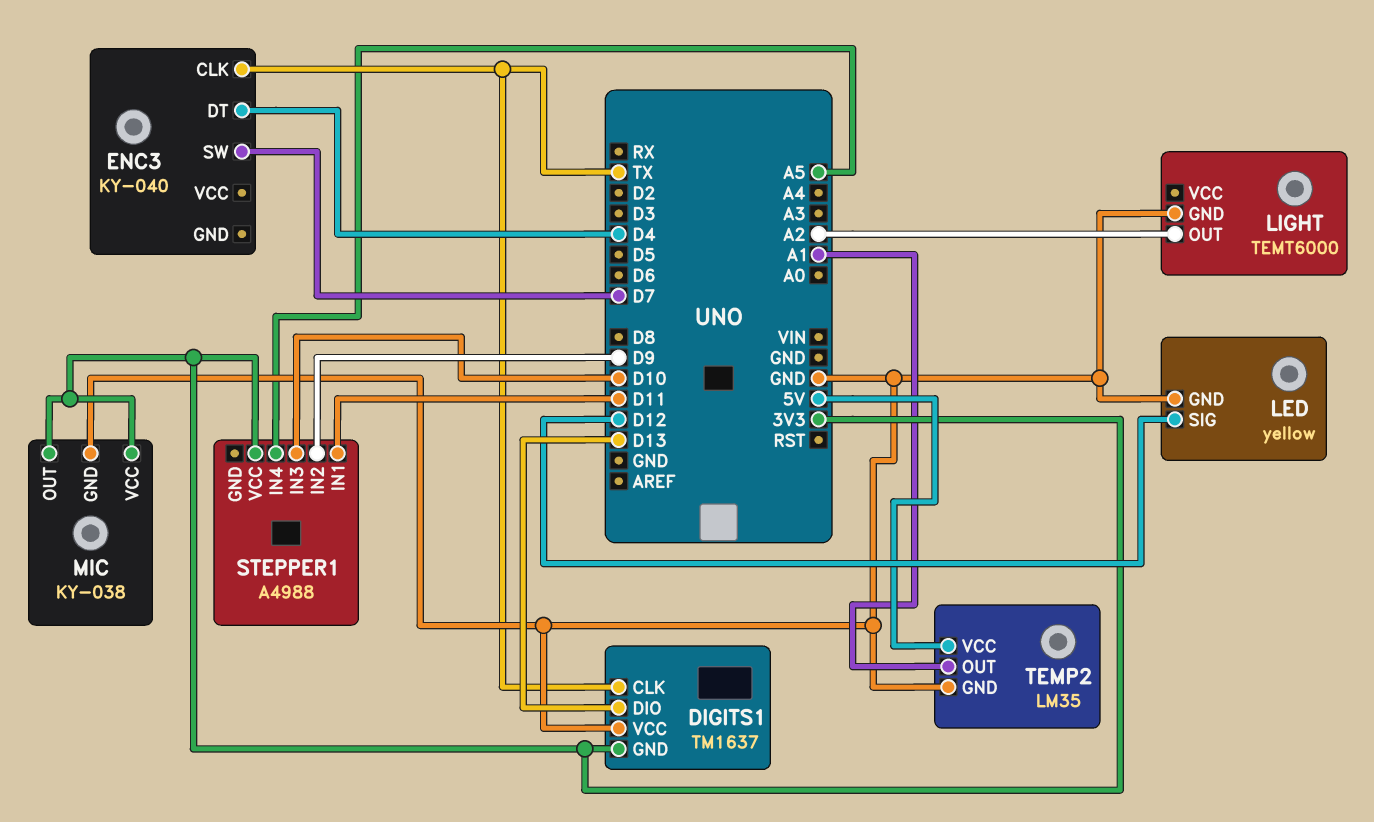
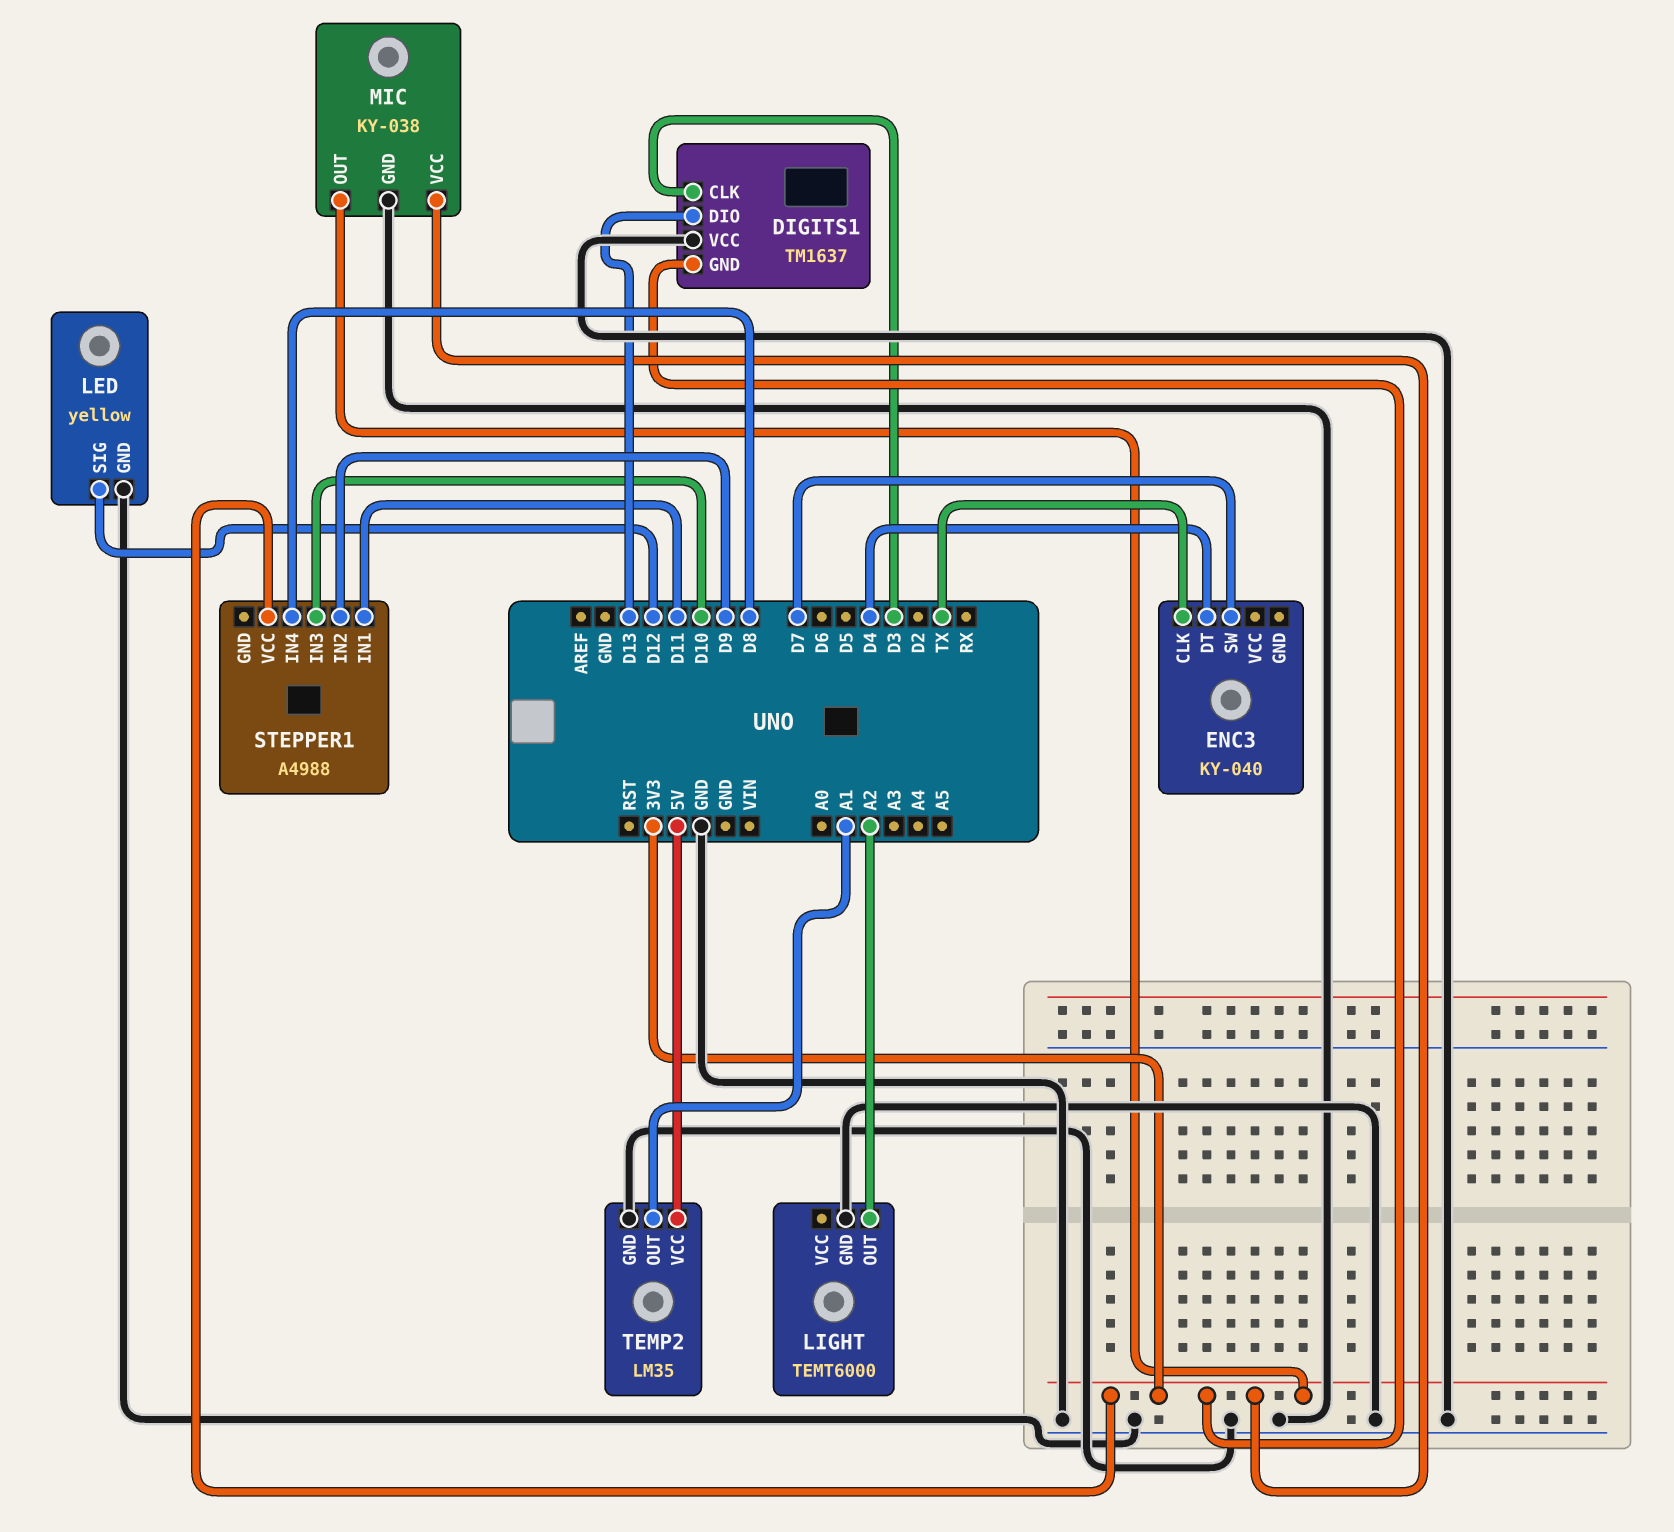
DIGITS1 pin CLK: TX -> D3
STEPPER1 pin IN4: A5 -> D8

